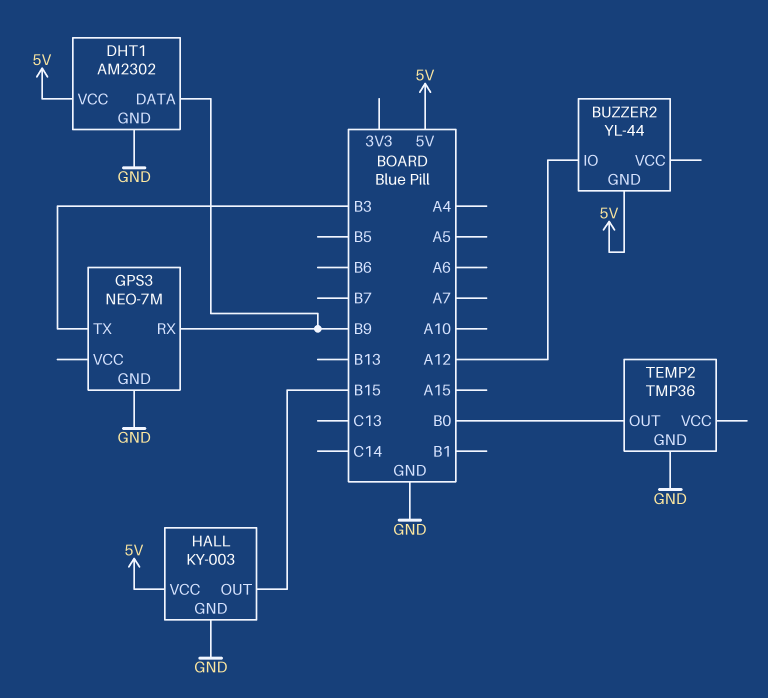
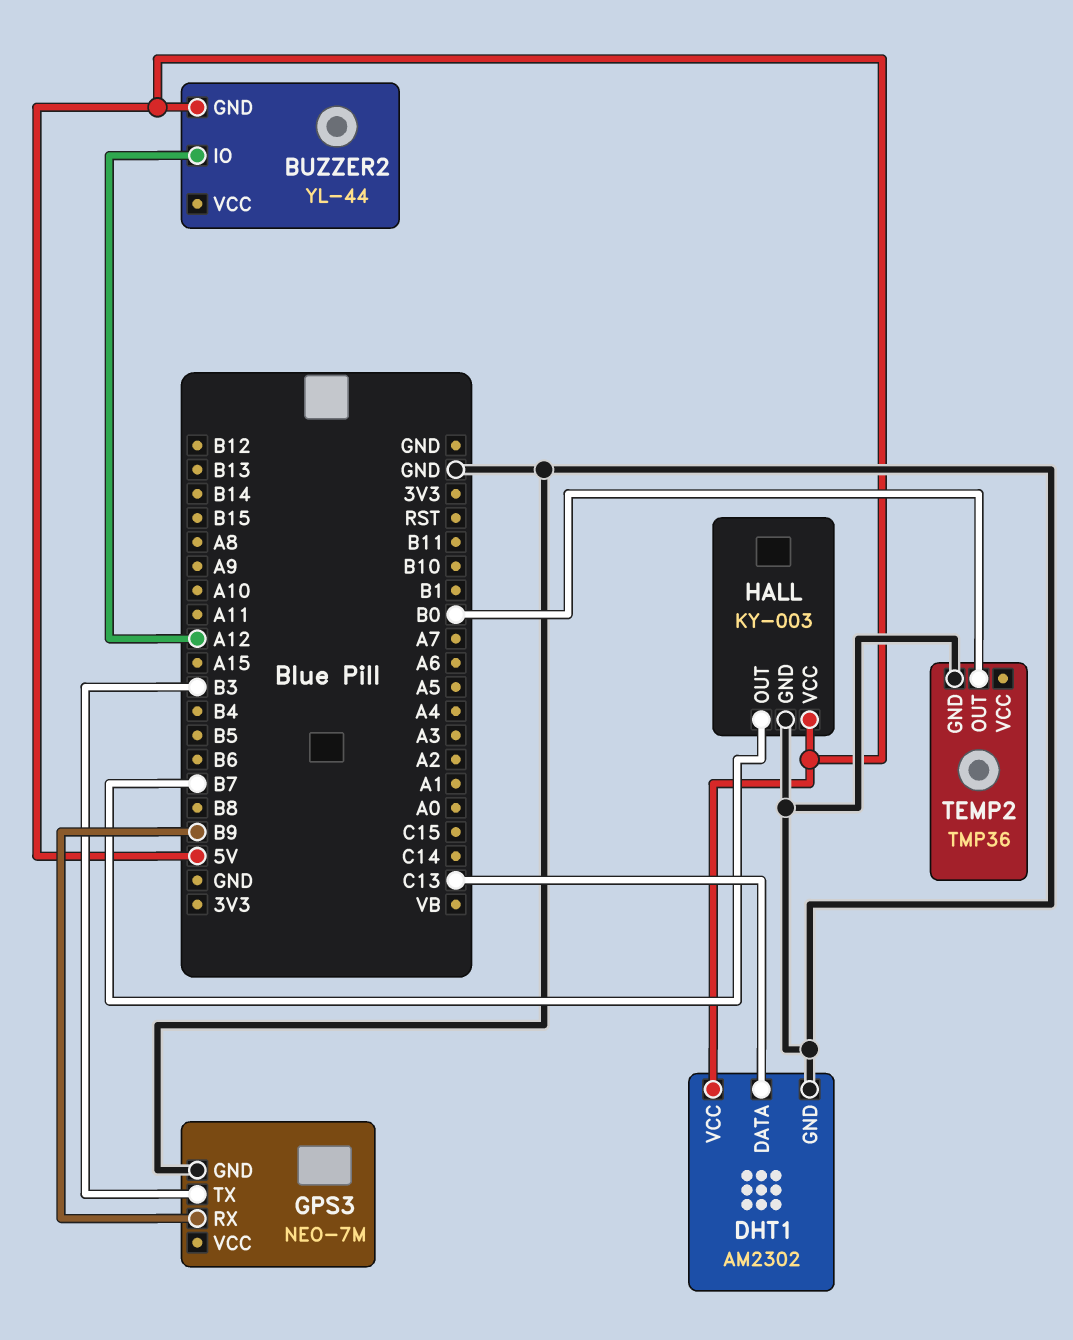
DHT1 pin DATA: B9 -> C13
HALL pin OUT: B15 -> B7

